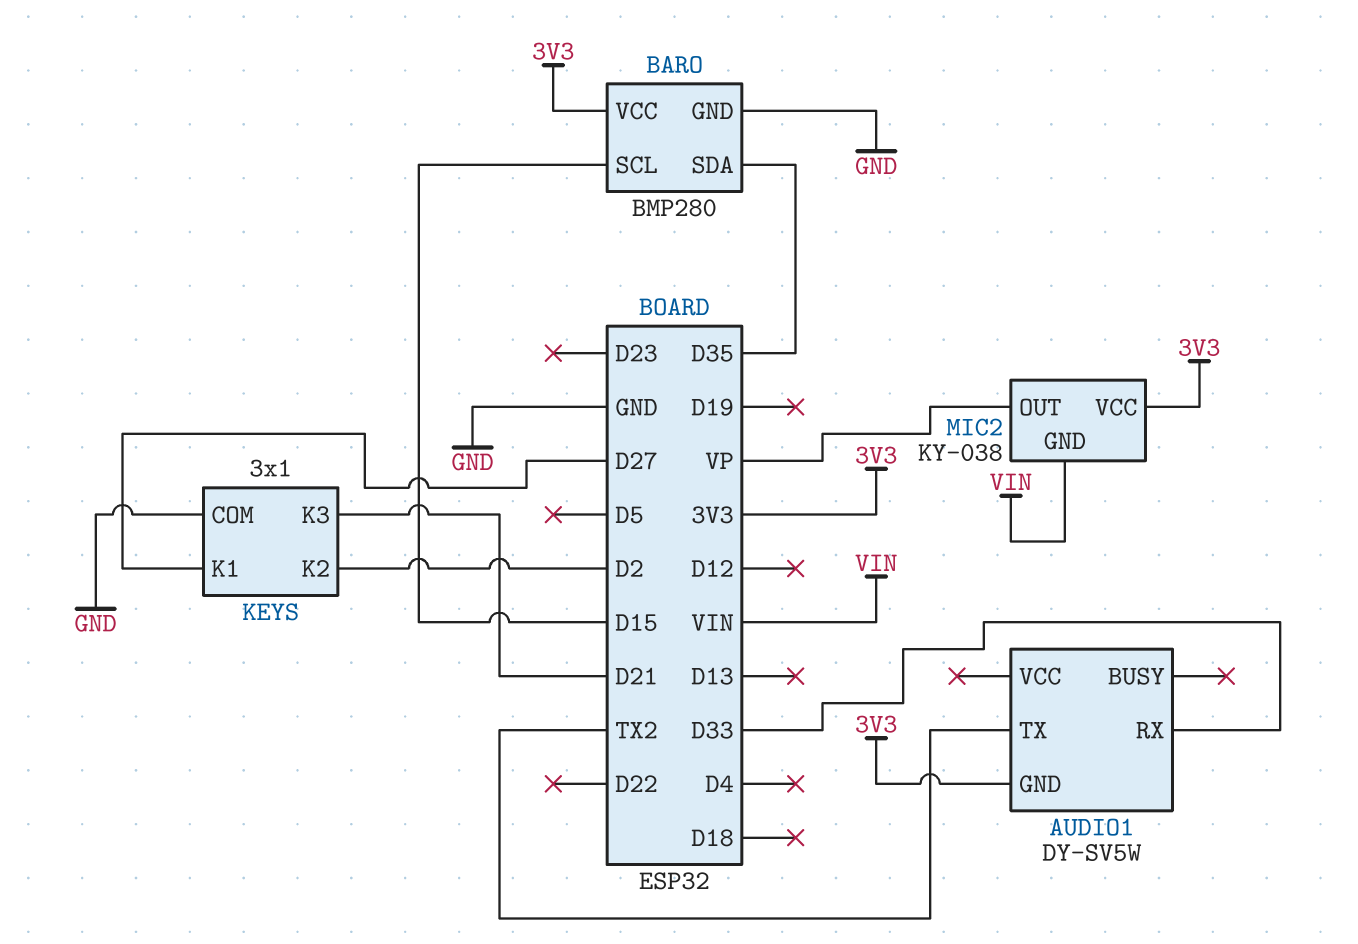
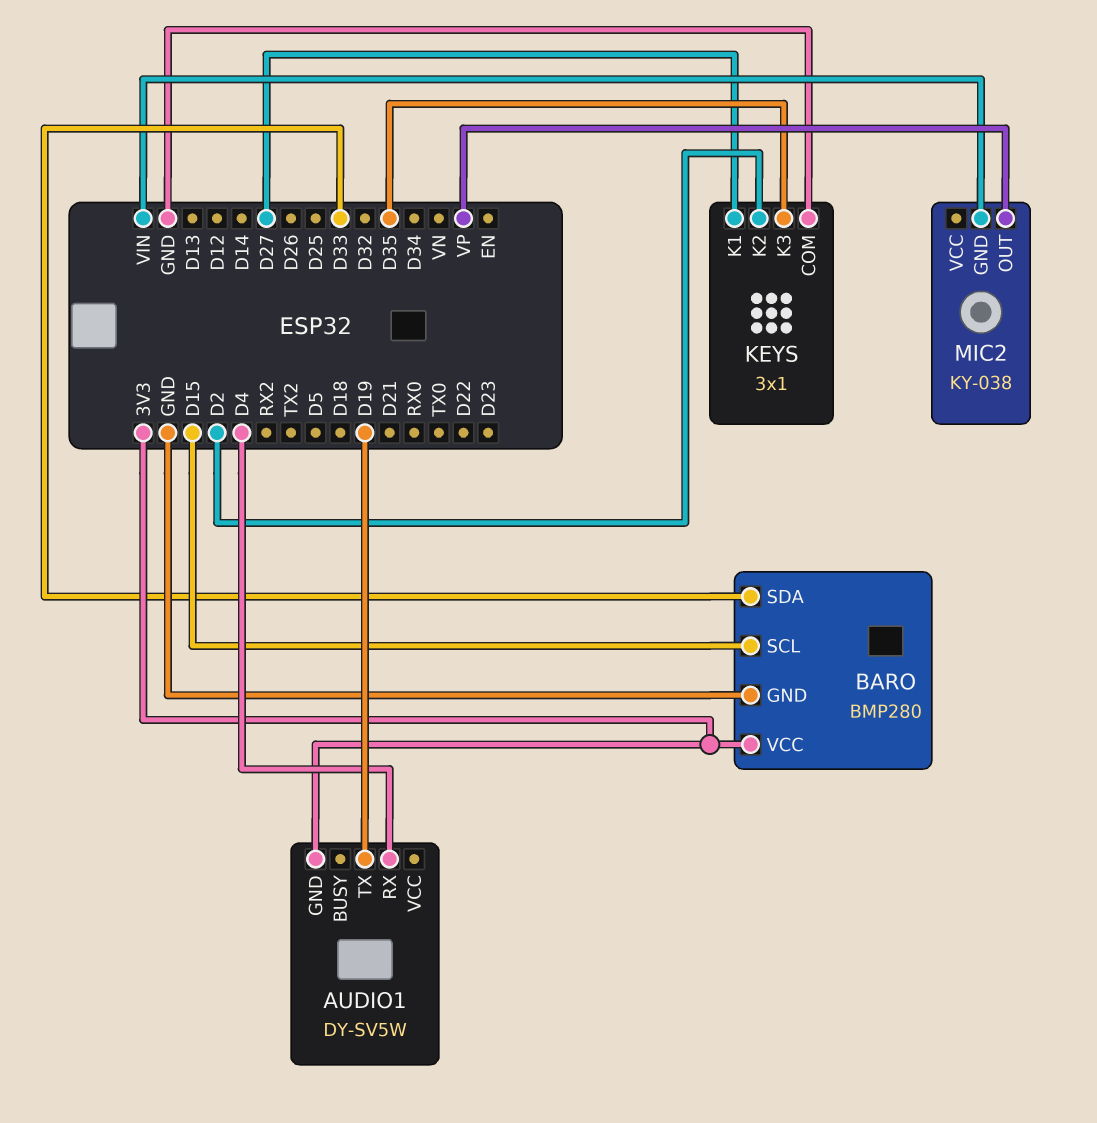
AUDIO1 pin RX: D33 -> D4
AUDIO1 pin TX: TX2 -> D19
BARO pin SDA: D35 -> D33
KEYS pin K3: D21 -> D35
MIC2 pin VCC: 3V3 -> none

